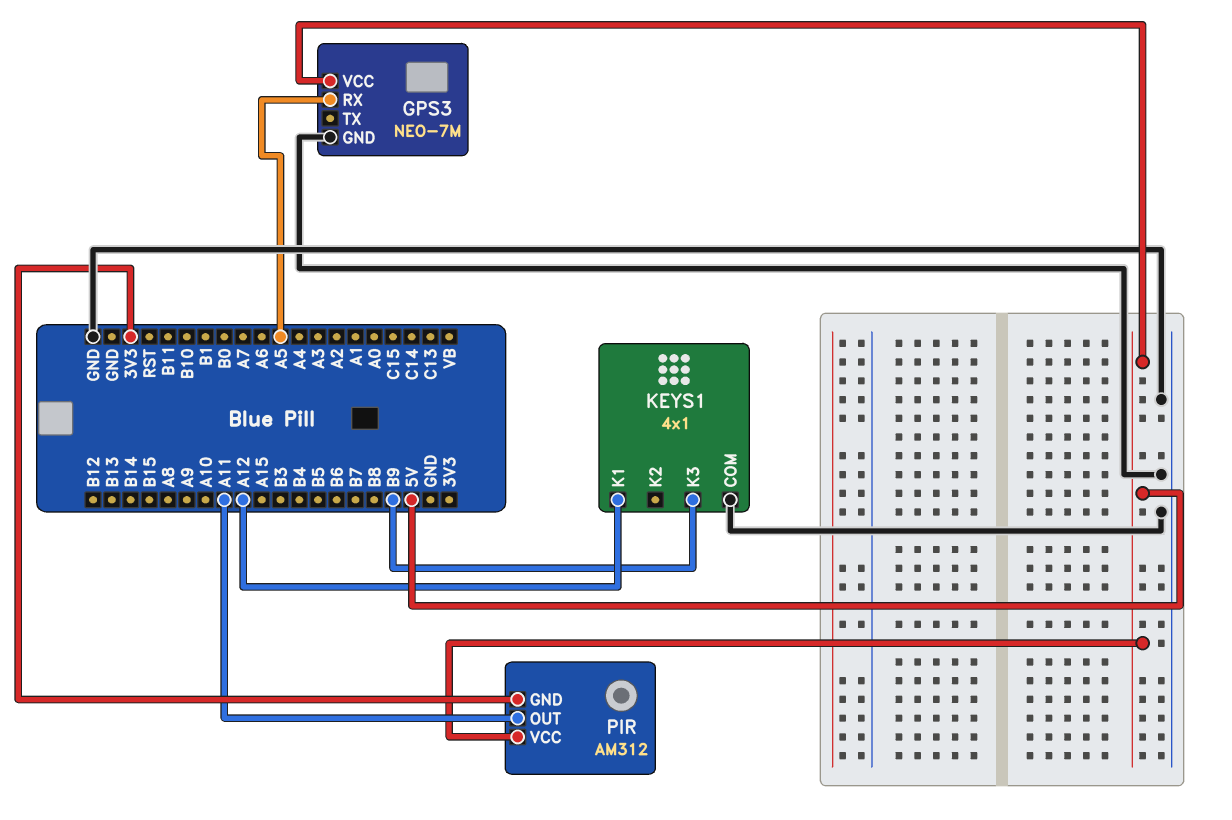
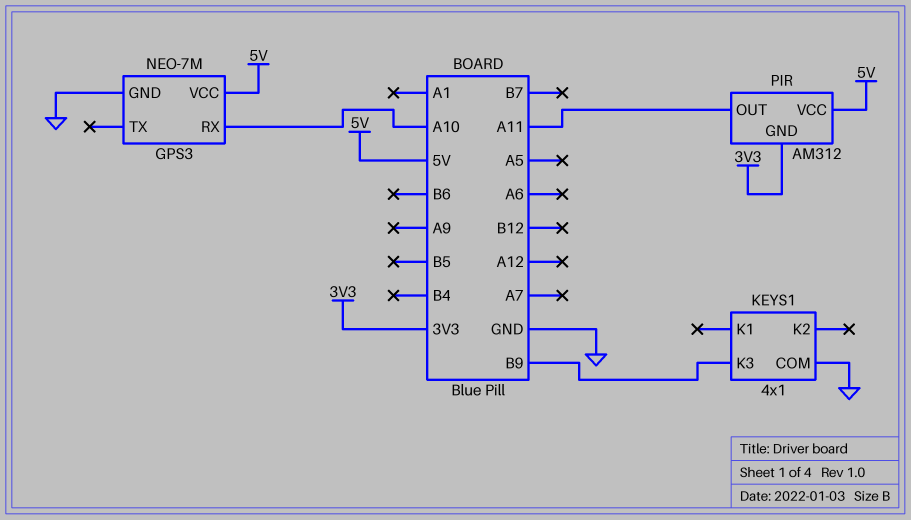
GPS3 pin RX: A5 -> A10
KEYS1 pin K1: A12 -> none

